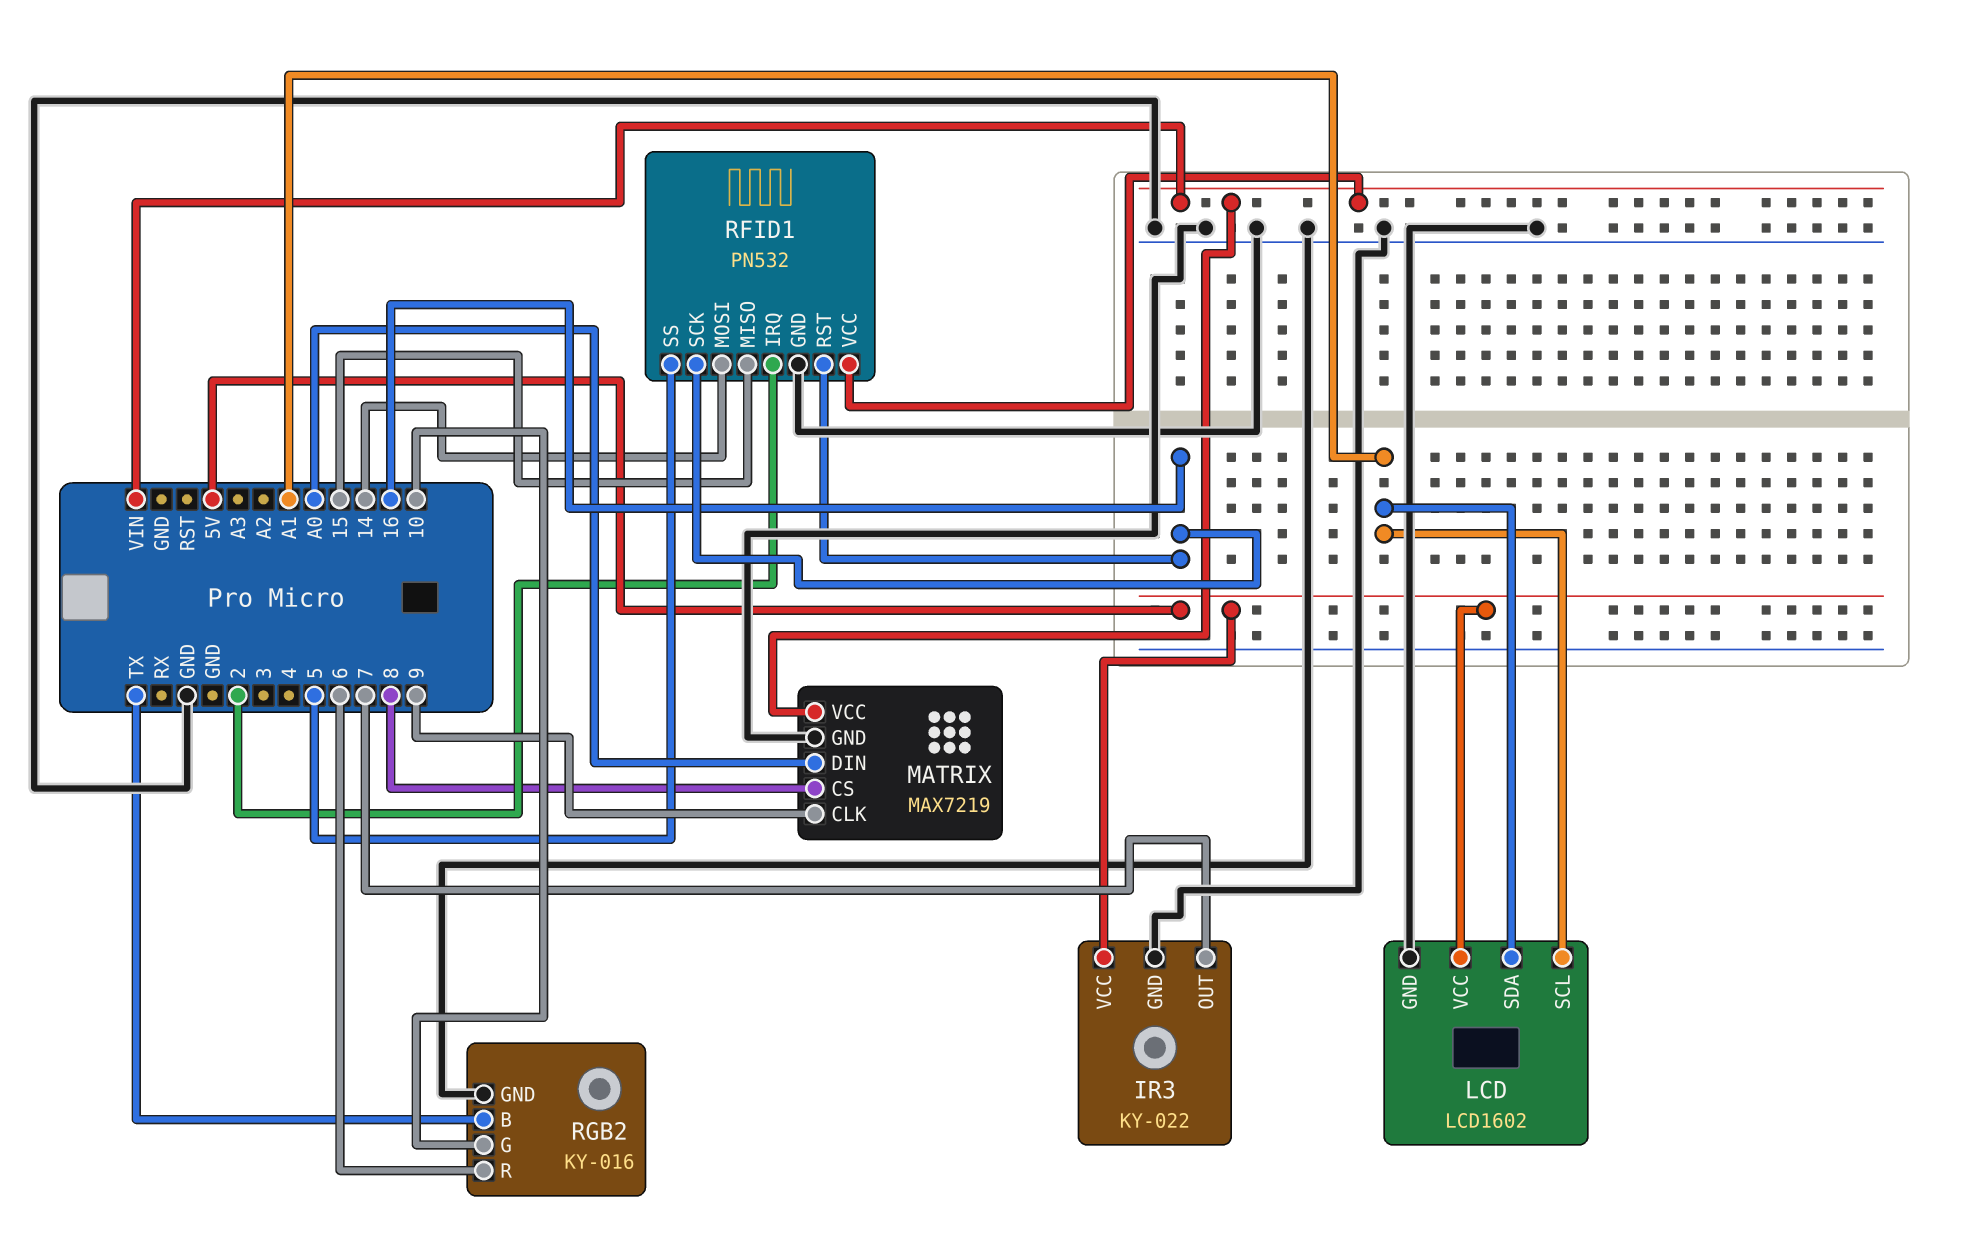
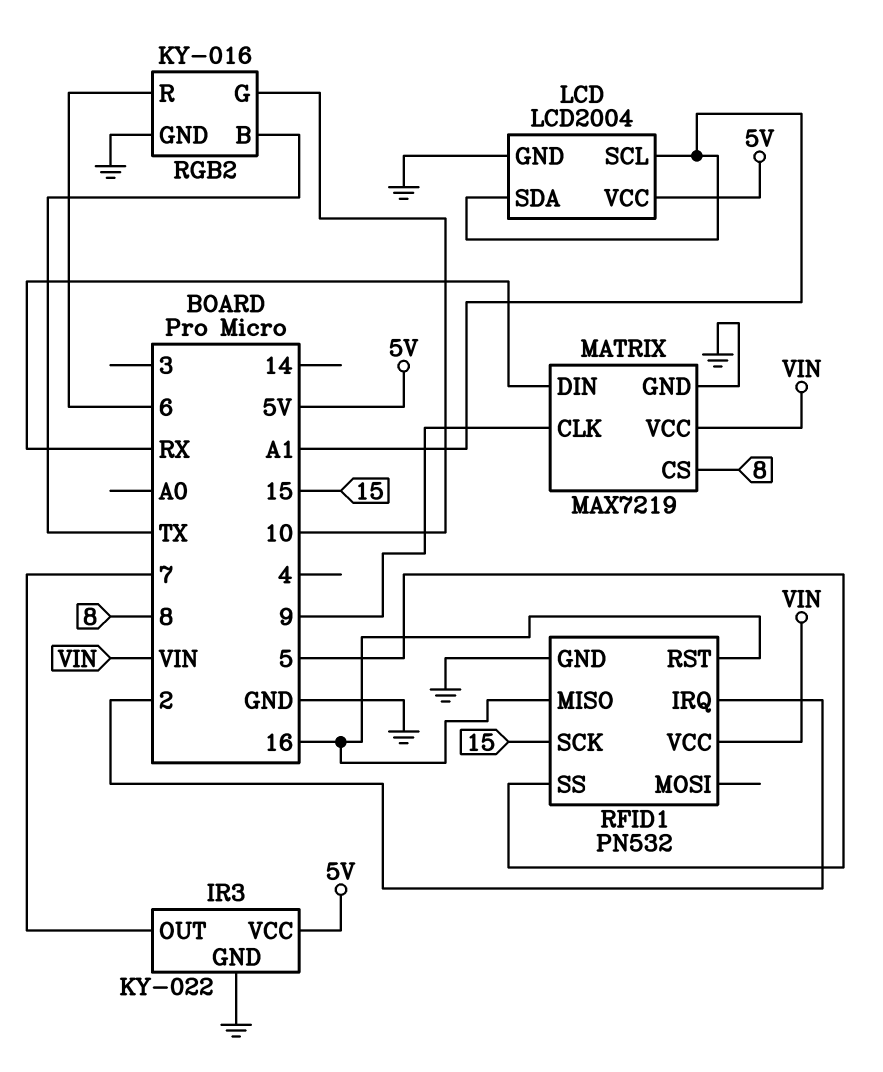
LCD: LCD1602 -> LCD2004
MATRIX pin DIN: A0 -> RX
RFID1 pin MISO: 15 -> 16
RFID1 pin MOSI: 14 -> none
RFID1 pin SCK: 16 -> 15

